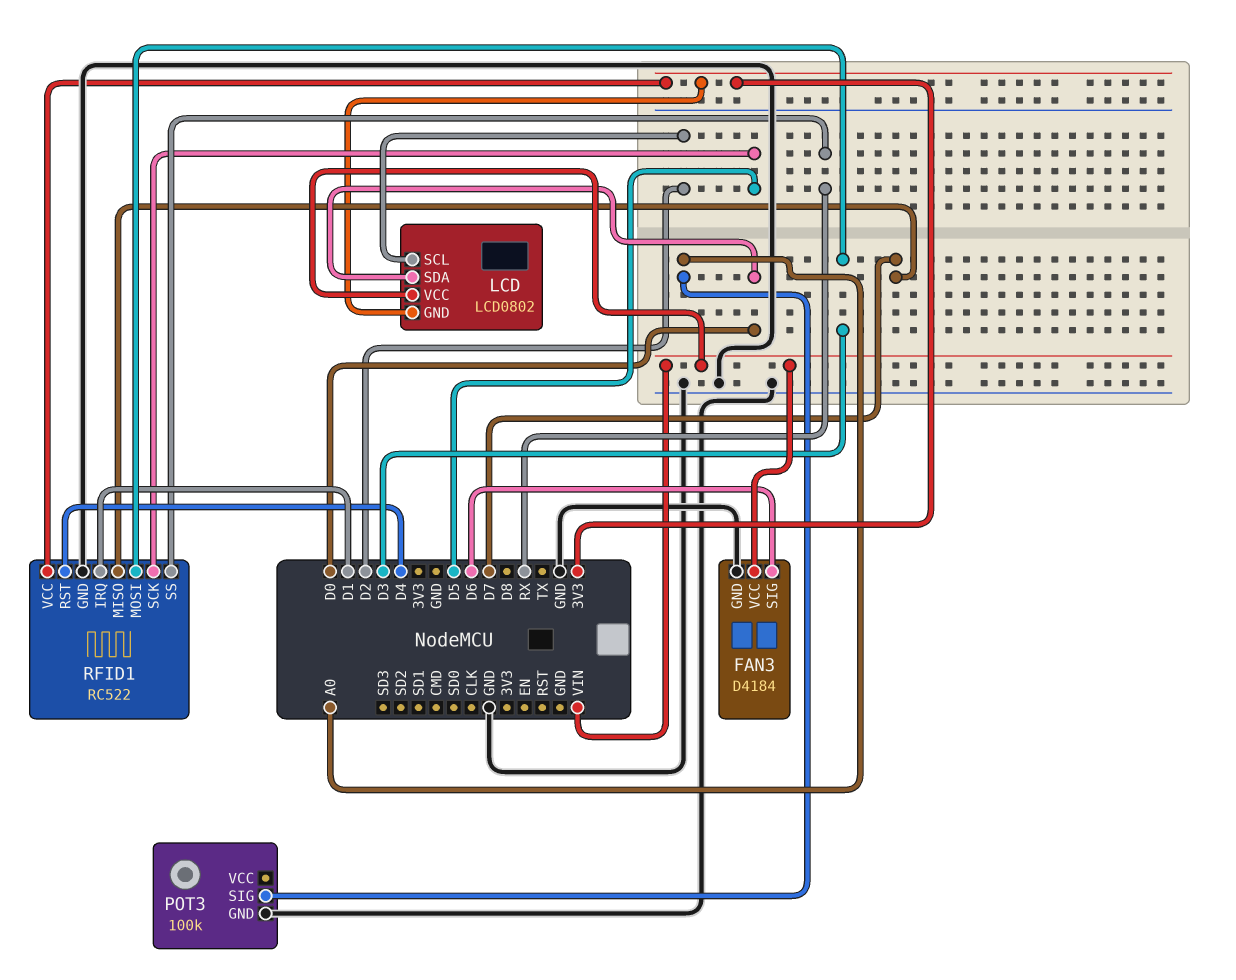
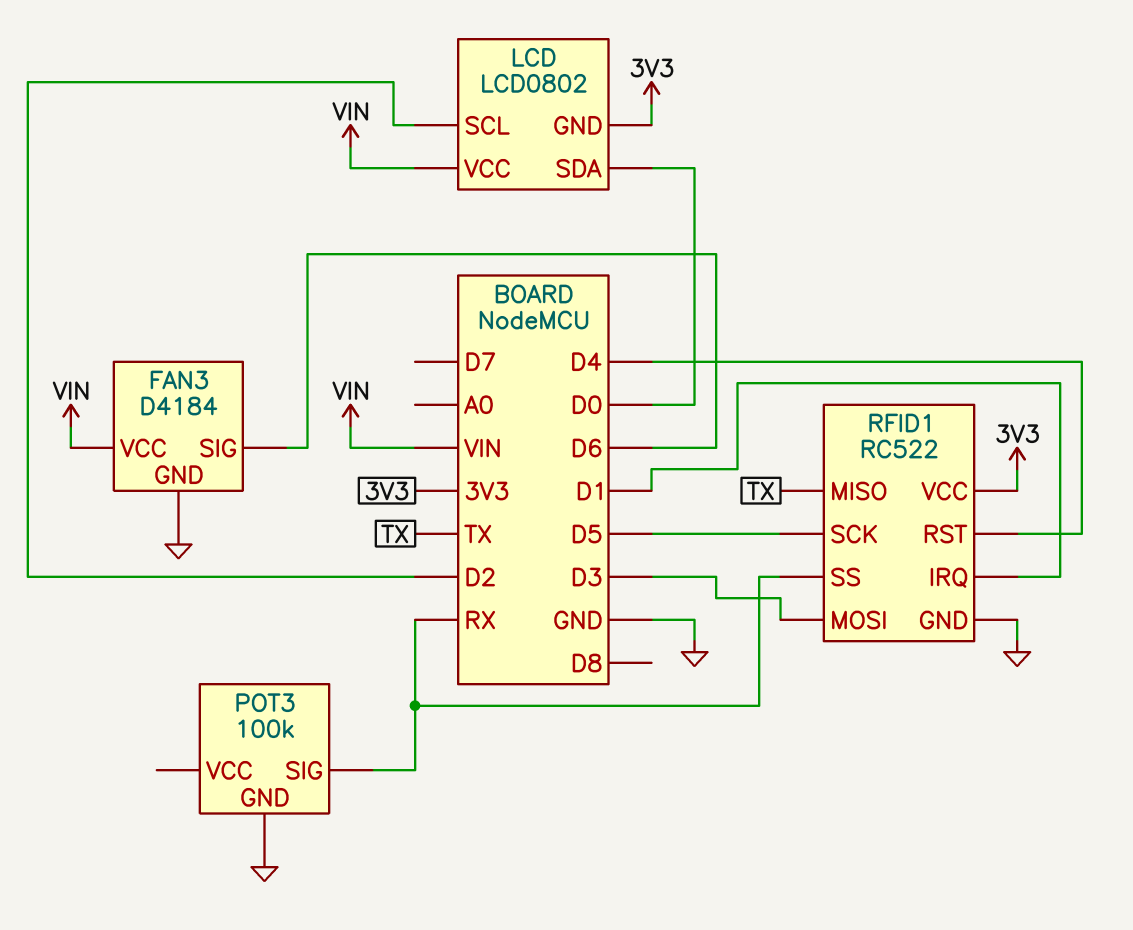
POT3 pin SIG: A0 -> RX
RFID1 pin MISO: D7 -> TX

